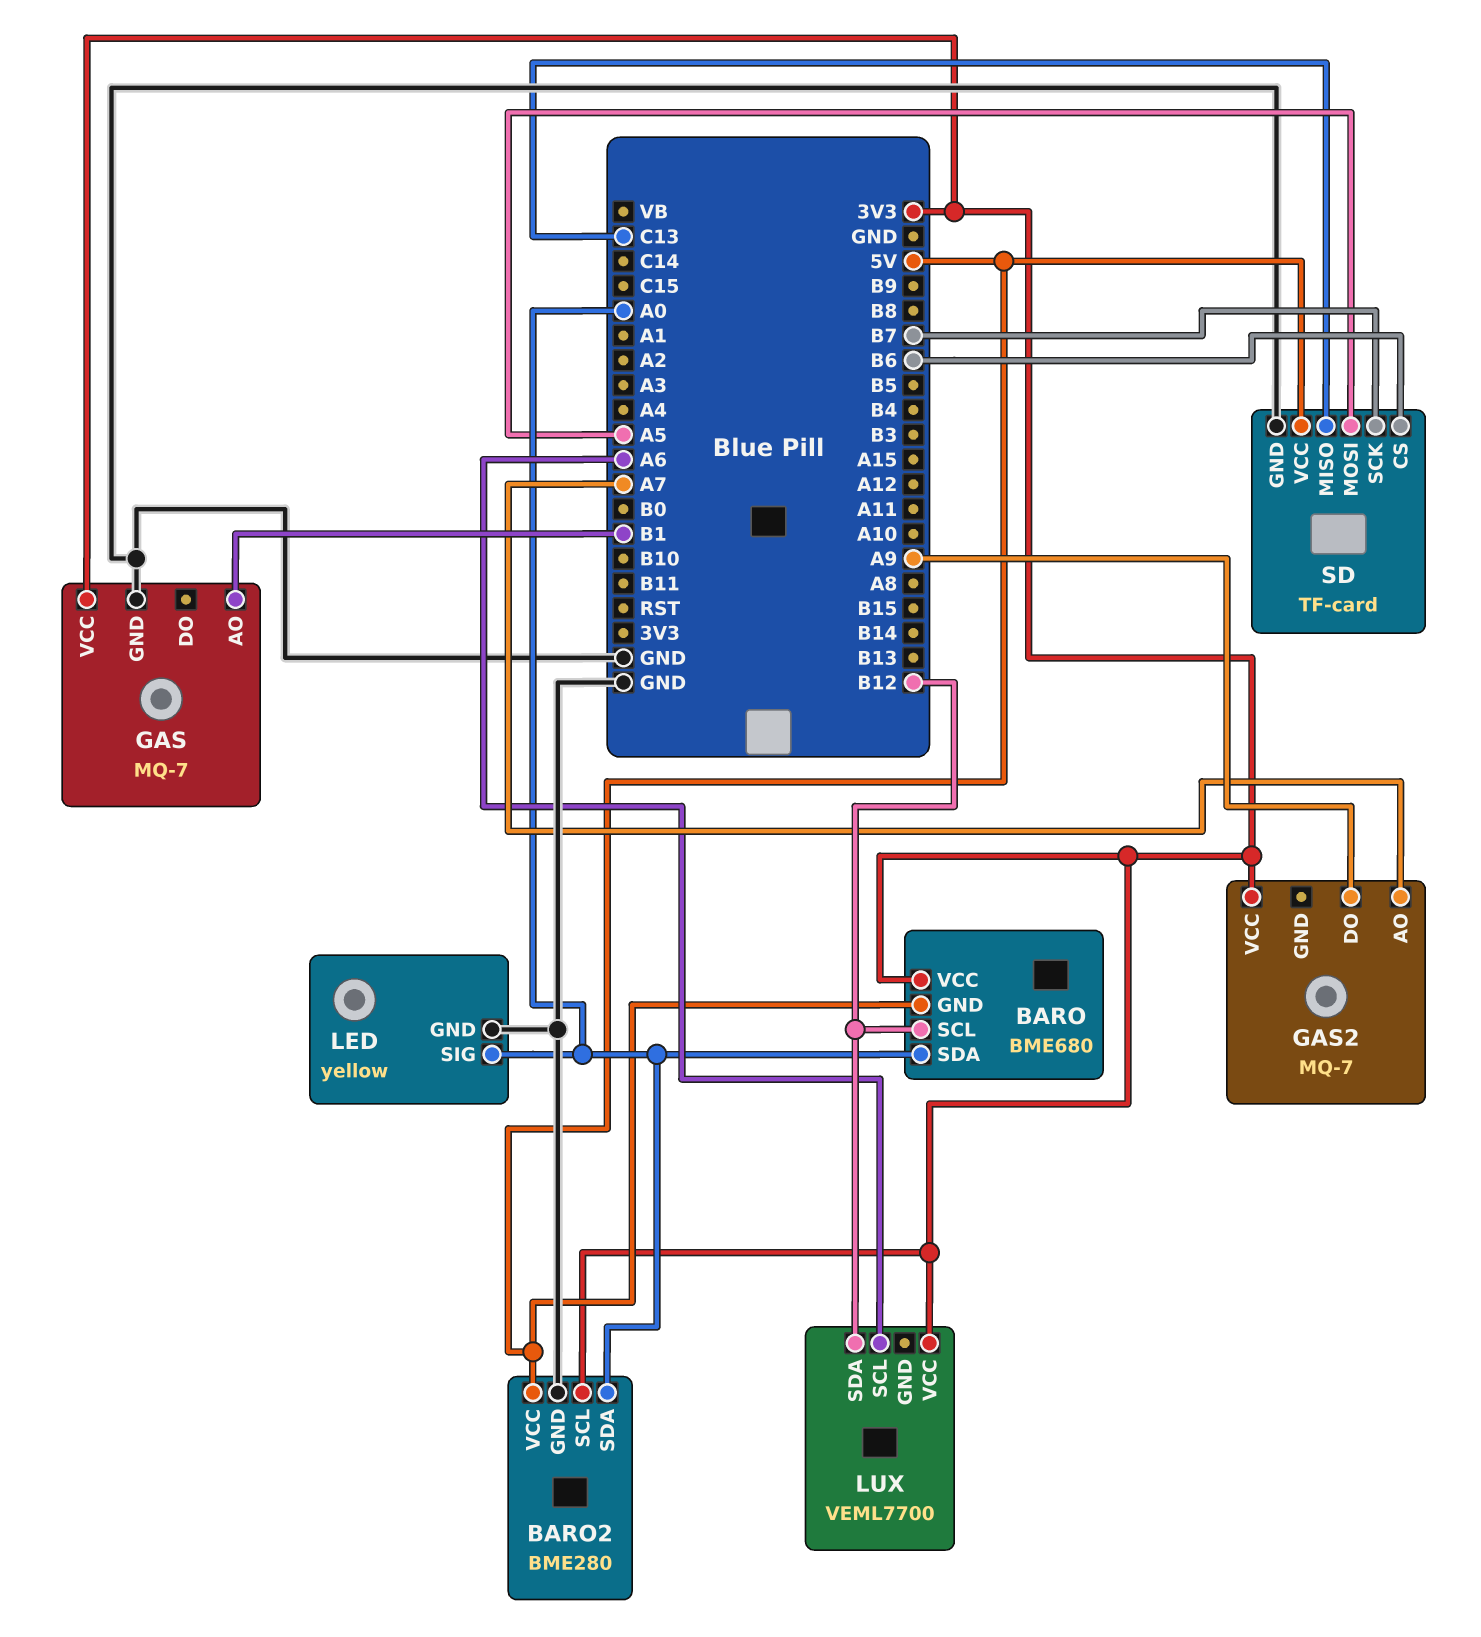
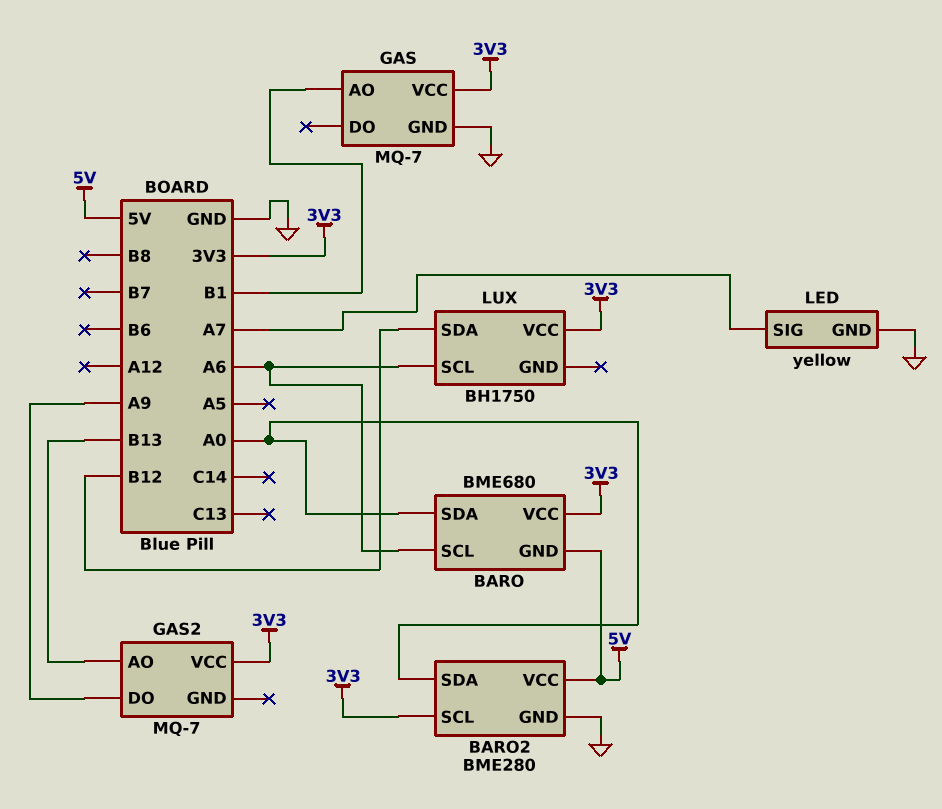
BARO pin SCL: B12 -> A6
GAS2 pin AO: A7 -> B13
LED pin SIG: A0 -> A7
LUX: VEML7700 -> BH1750
SD: TF-card -> none
SD pin CS: B6 -> none
SD pin GND: GND -> none
SD pin MISO: C13 -> none
SD pin MOSI: A5 -> none
SD pin SCK: B7 -> none
SD pin VCC: 5V -> none

